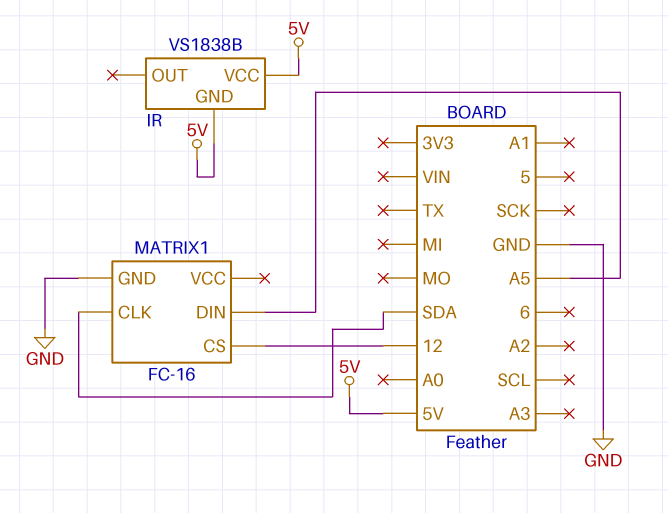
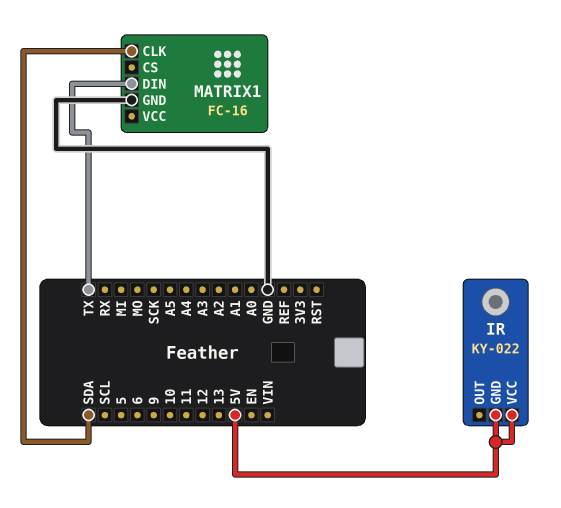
IR: VS1838B -> KY-022
MATRIX1 pin CS: 12 -> none
MATRIX1 pin DIN: A5 -> TX

